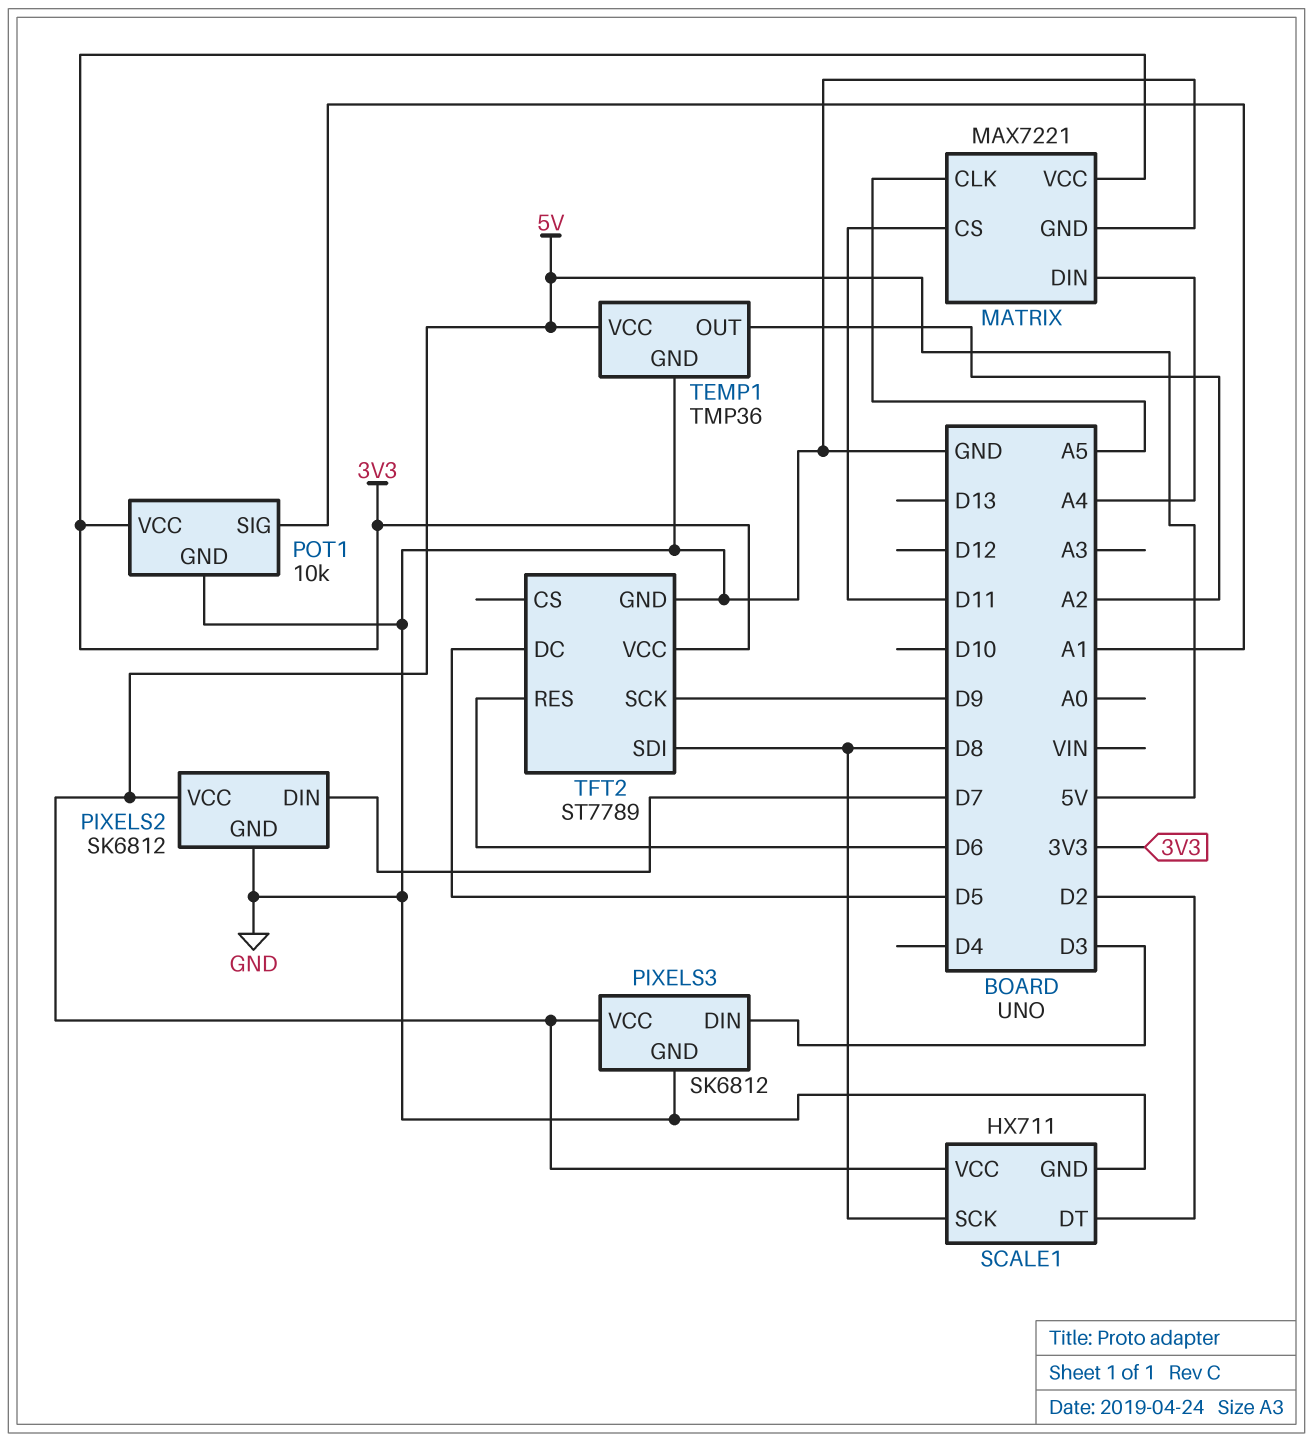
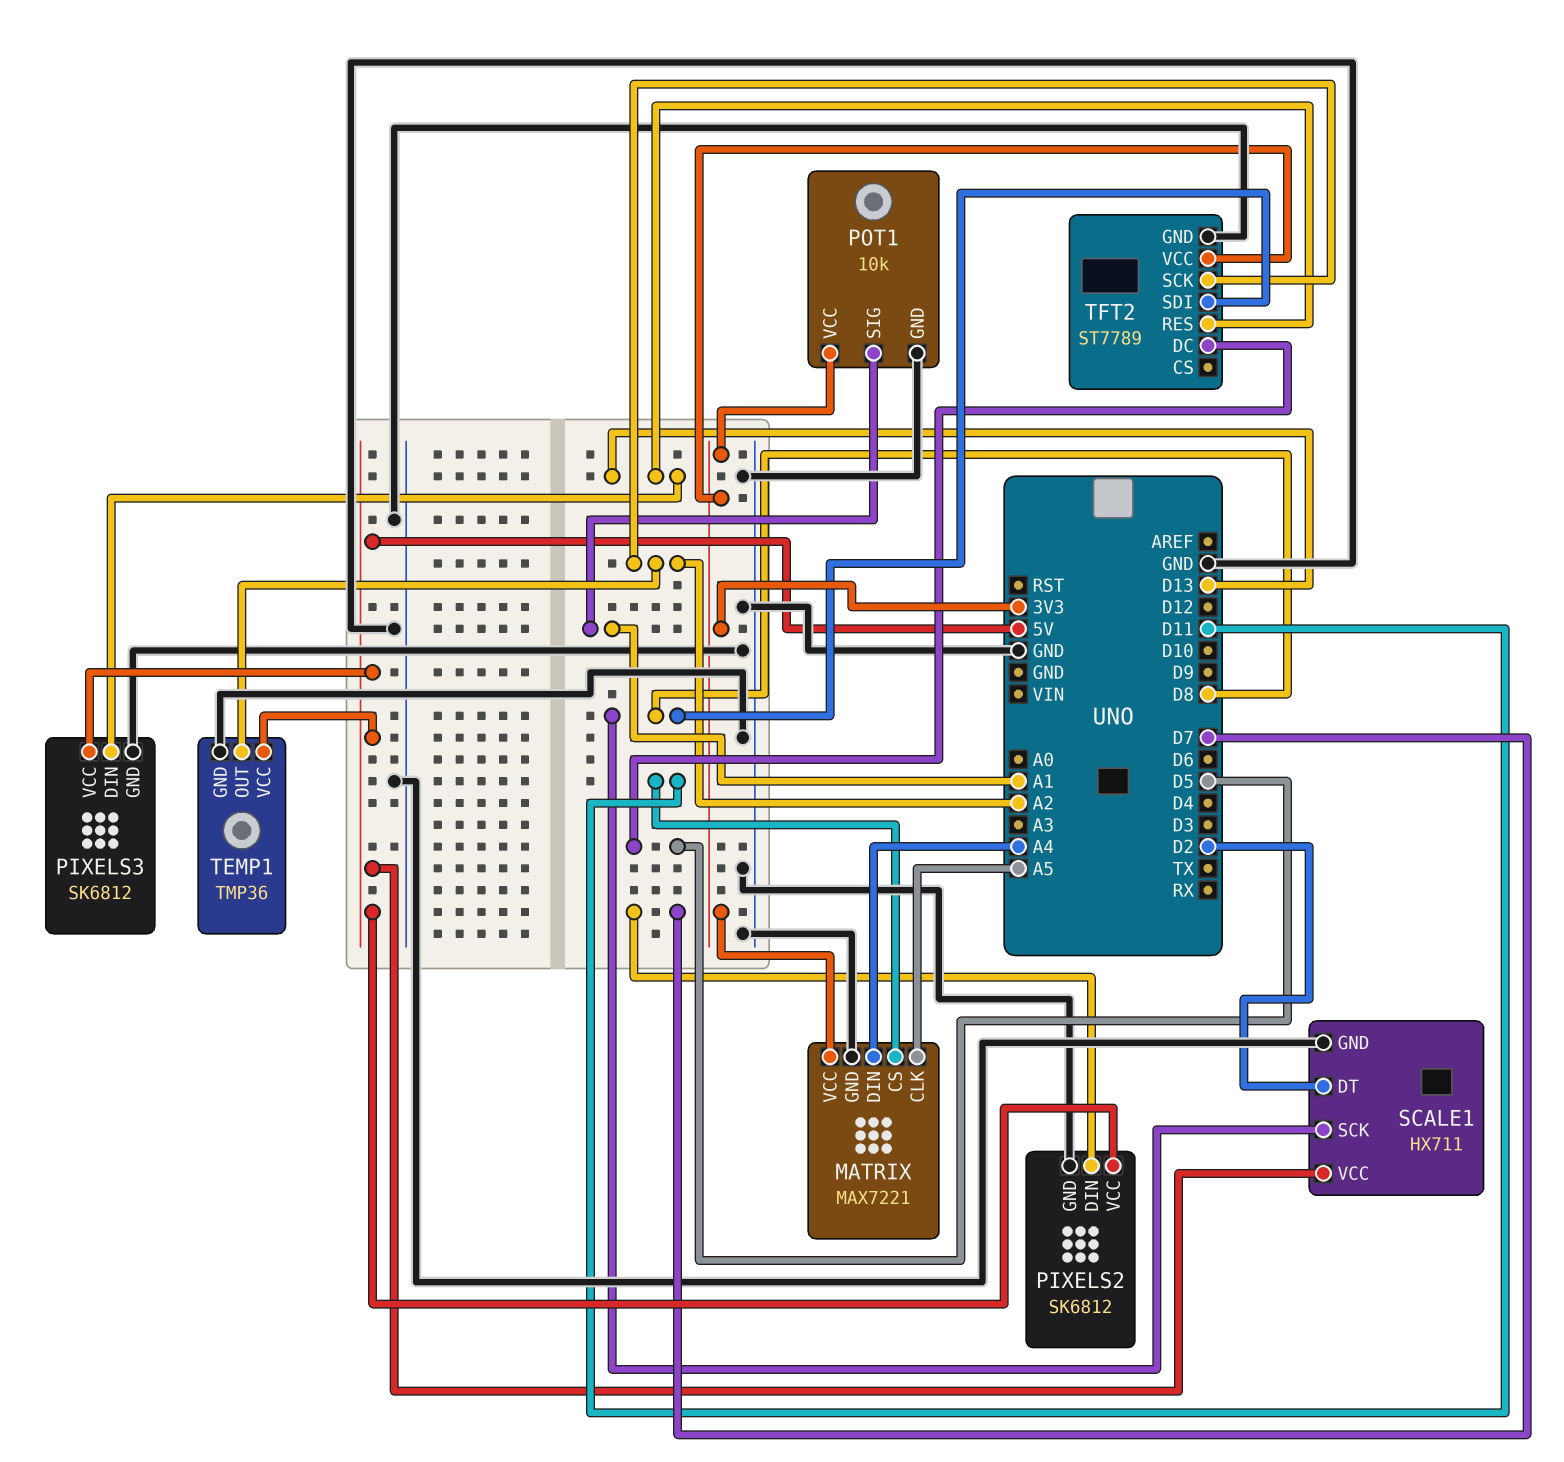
PIXELS3 pin DIN: D3 -> D13
TFT2 pin RES: D6 -> D13
TFT2 pin SCK: D9 -> A2

